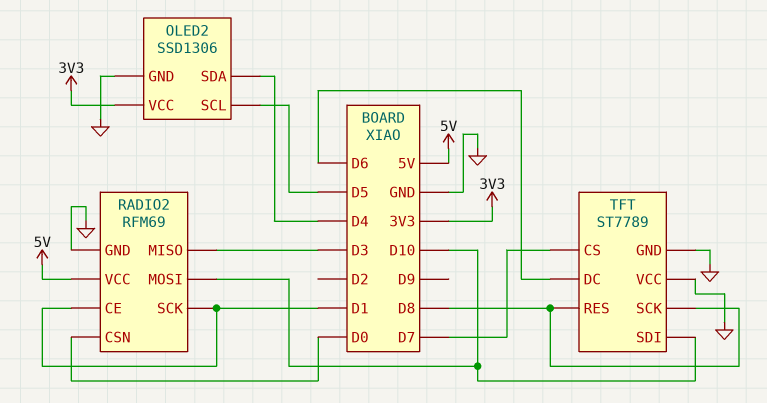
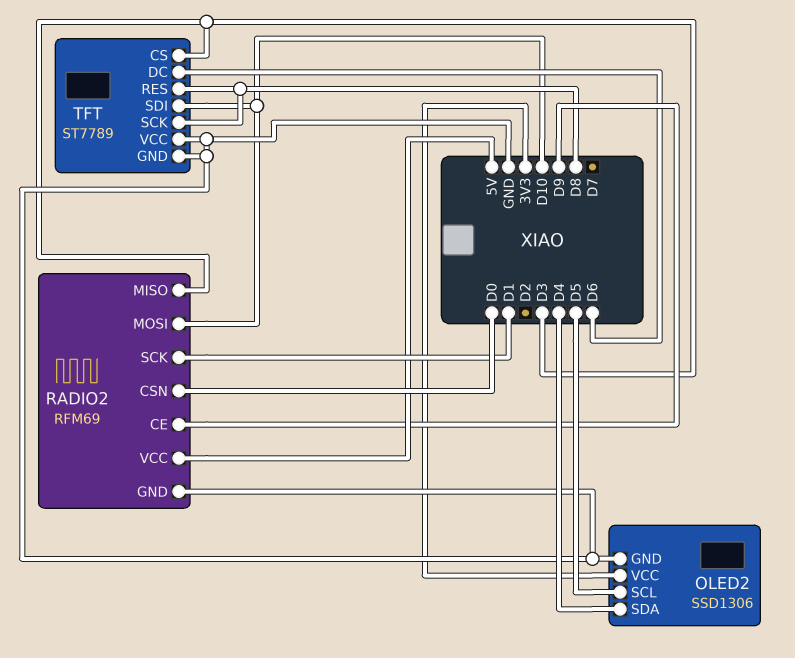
RADIO2 pin CE: D1 -> D9
TFT pin CS: D7 -> D3

